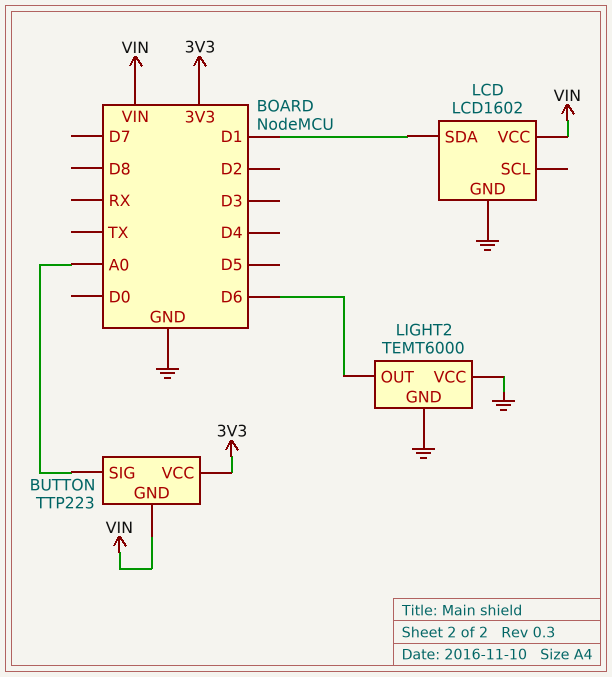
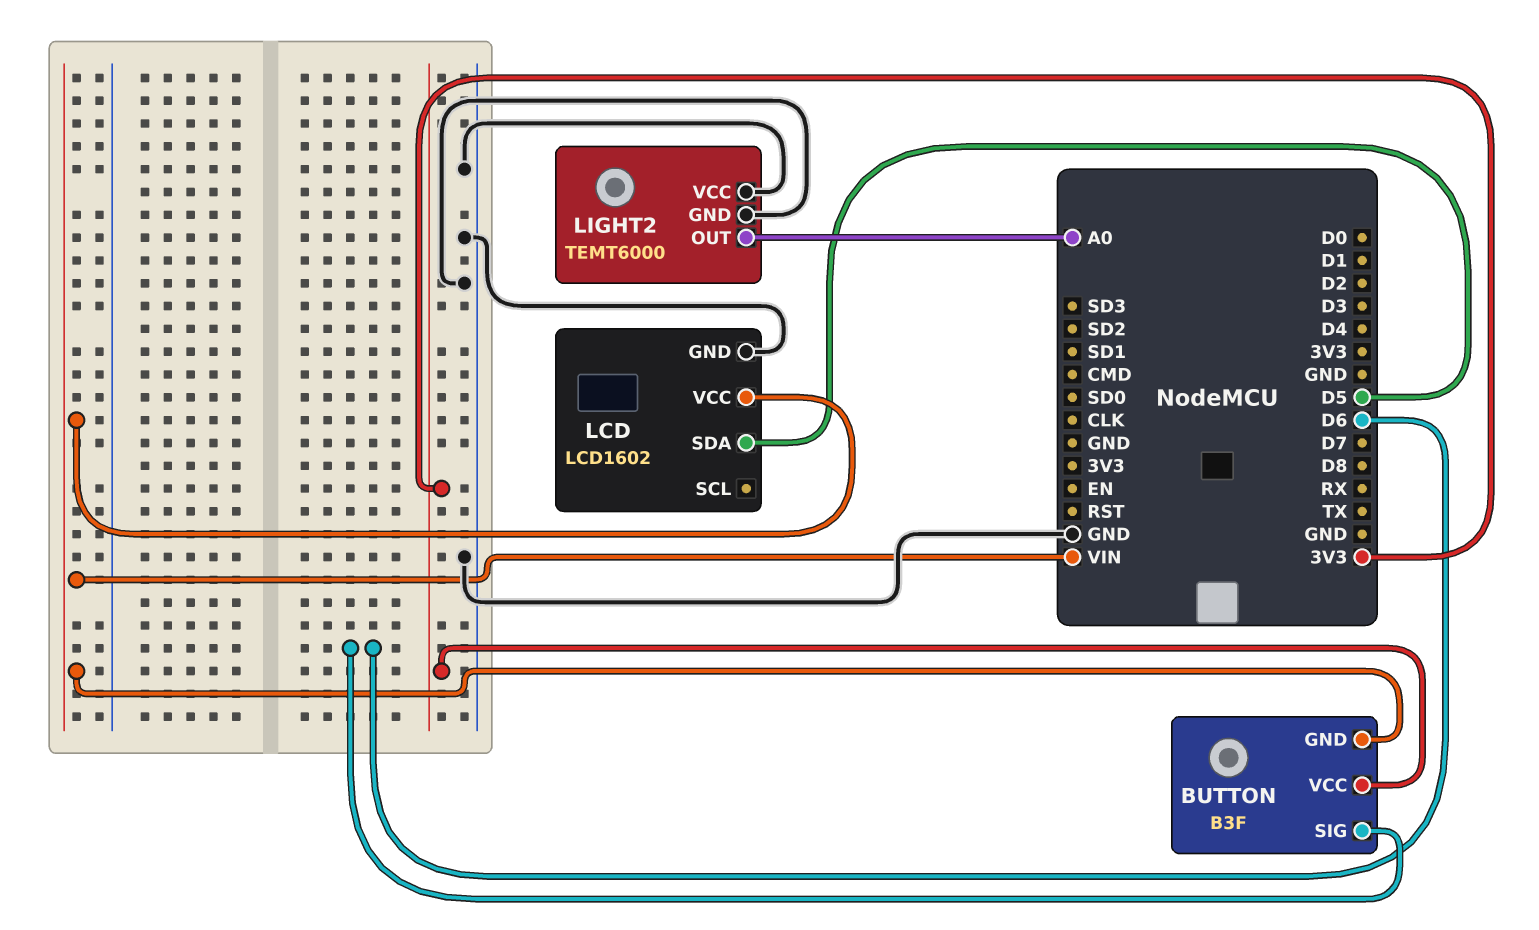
BUTTON: TTP223 -> B3F
BUTTON pin SIG: A0 -> D6
LCD pin SDA: D1 -> D5
LIGHT2 pin OUT: D6 -> A0

